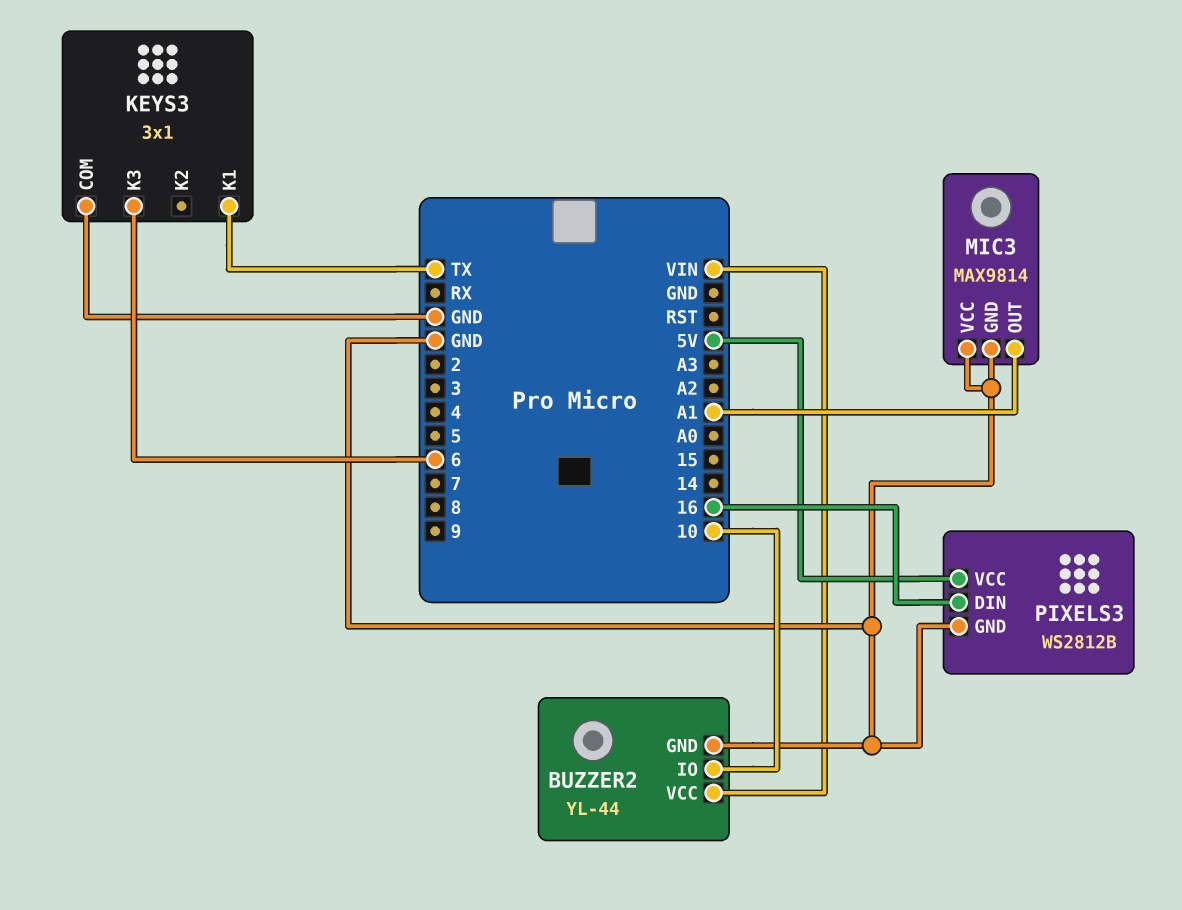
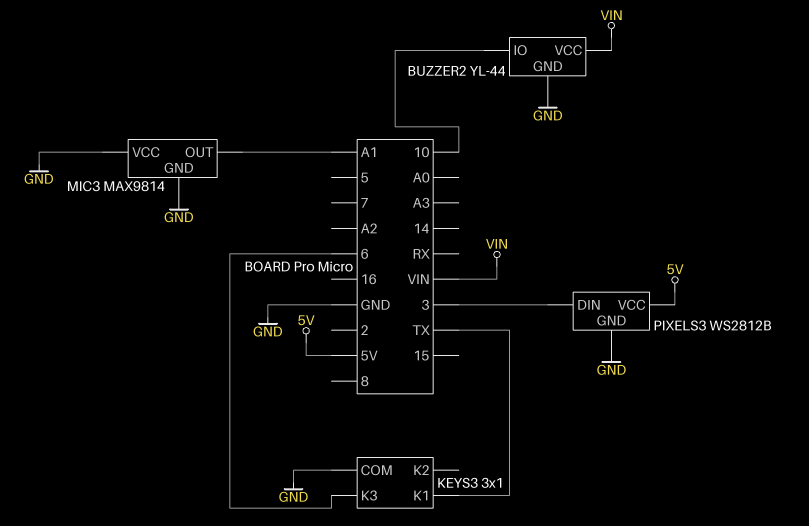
PIXELS3 pin DIN: 16 -> 3

